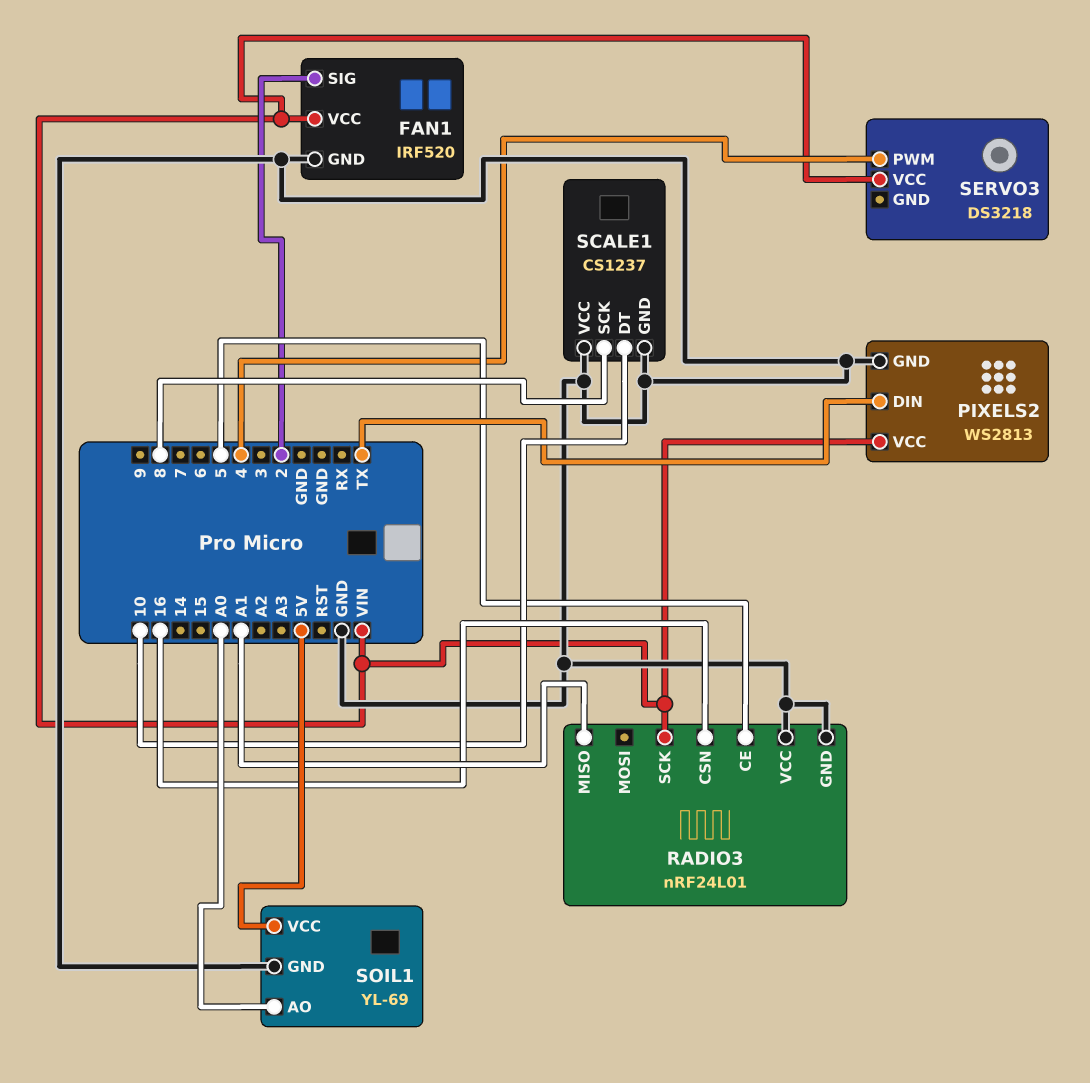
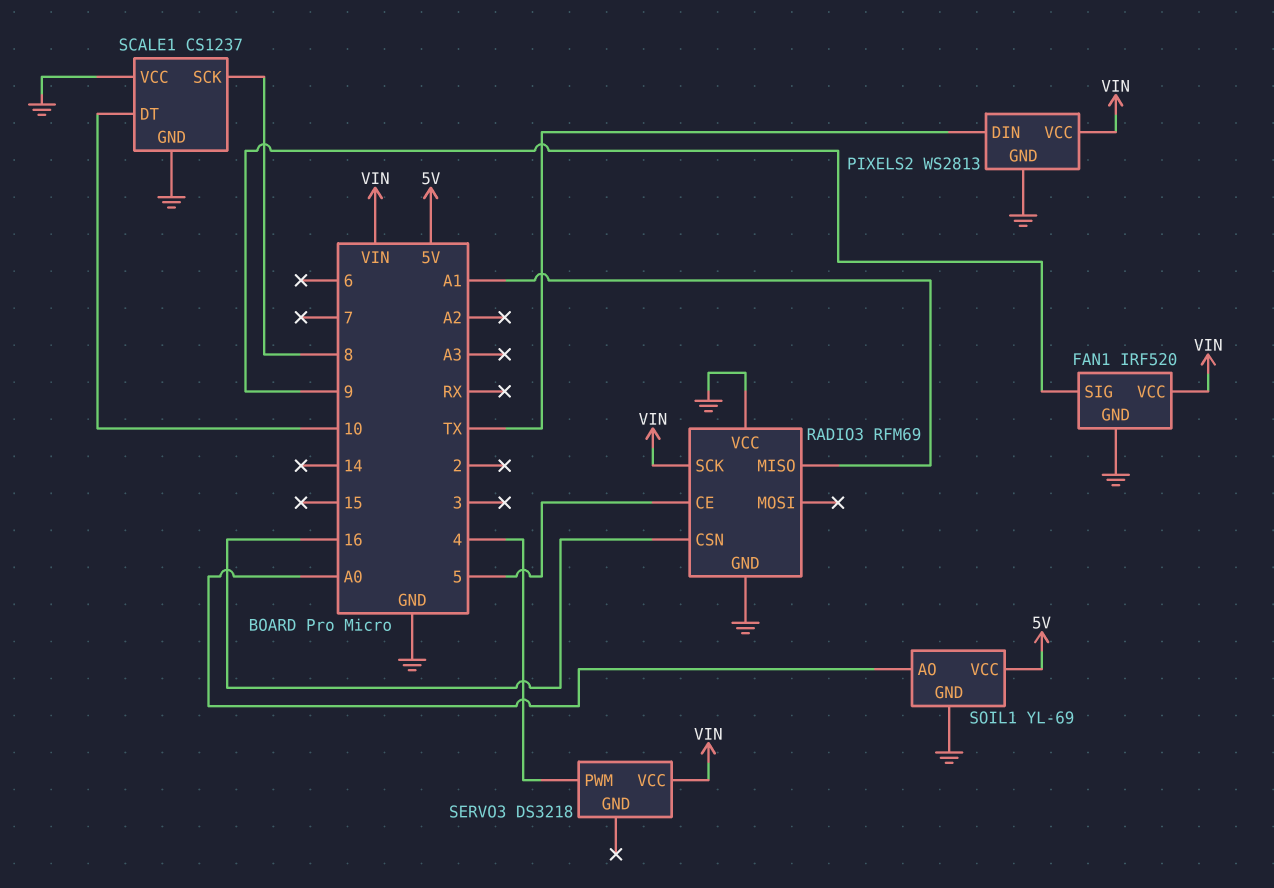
FAN1 pin SIG: 2 -> 9
RADIO3: nRF24L01 -> RFM69

